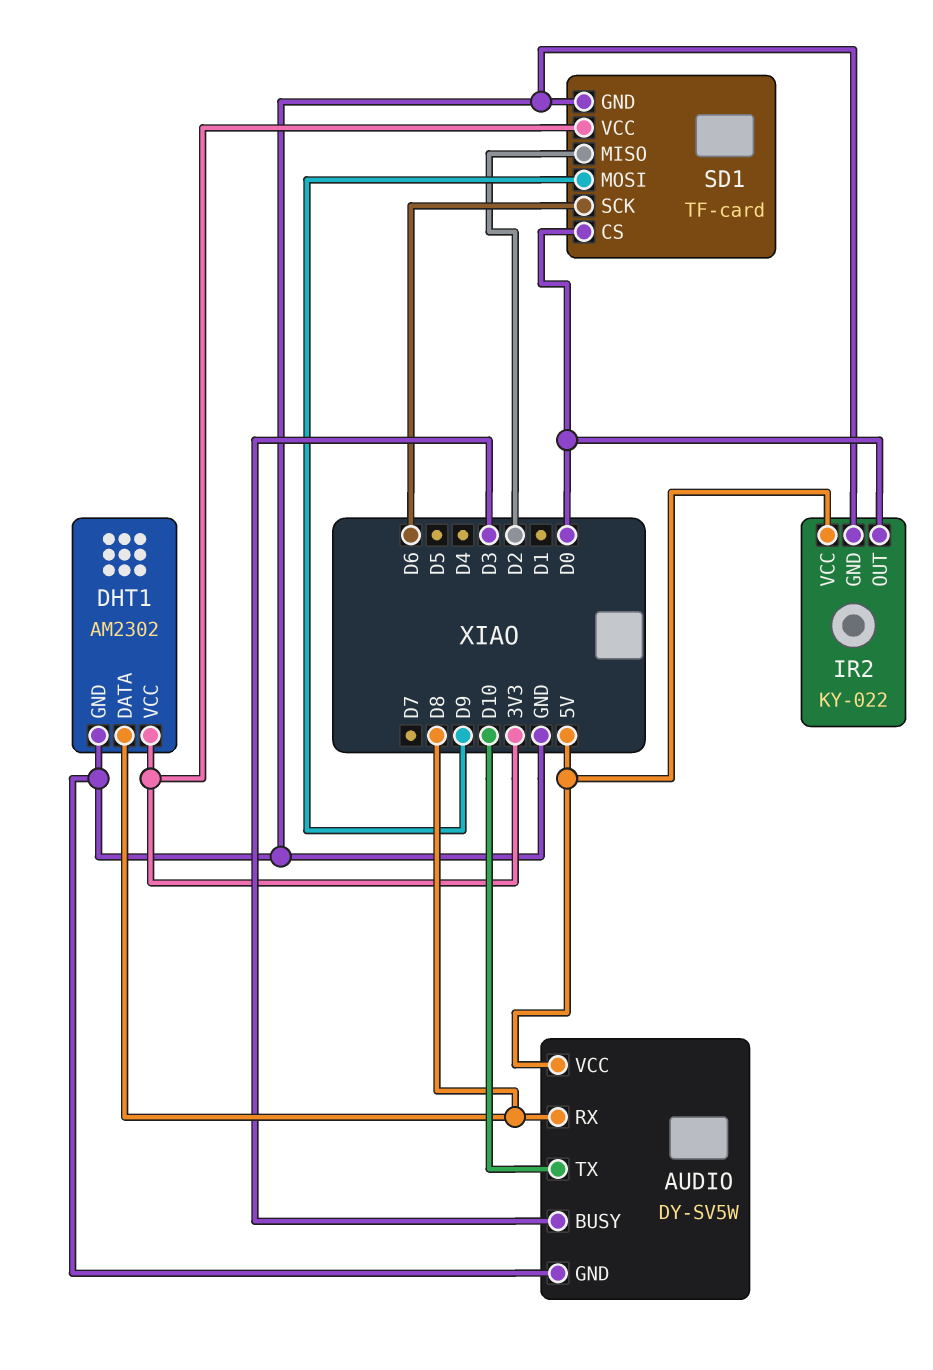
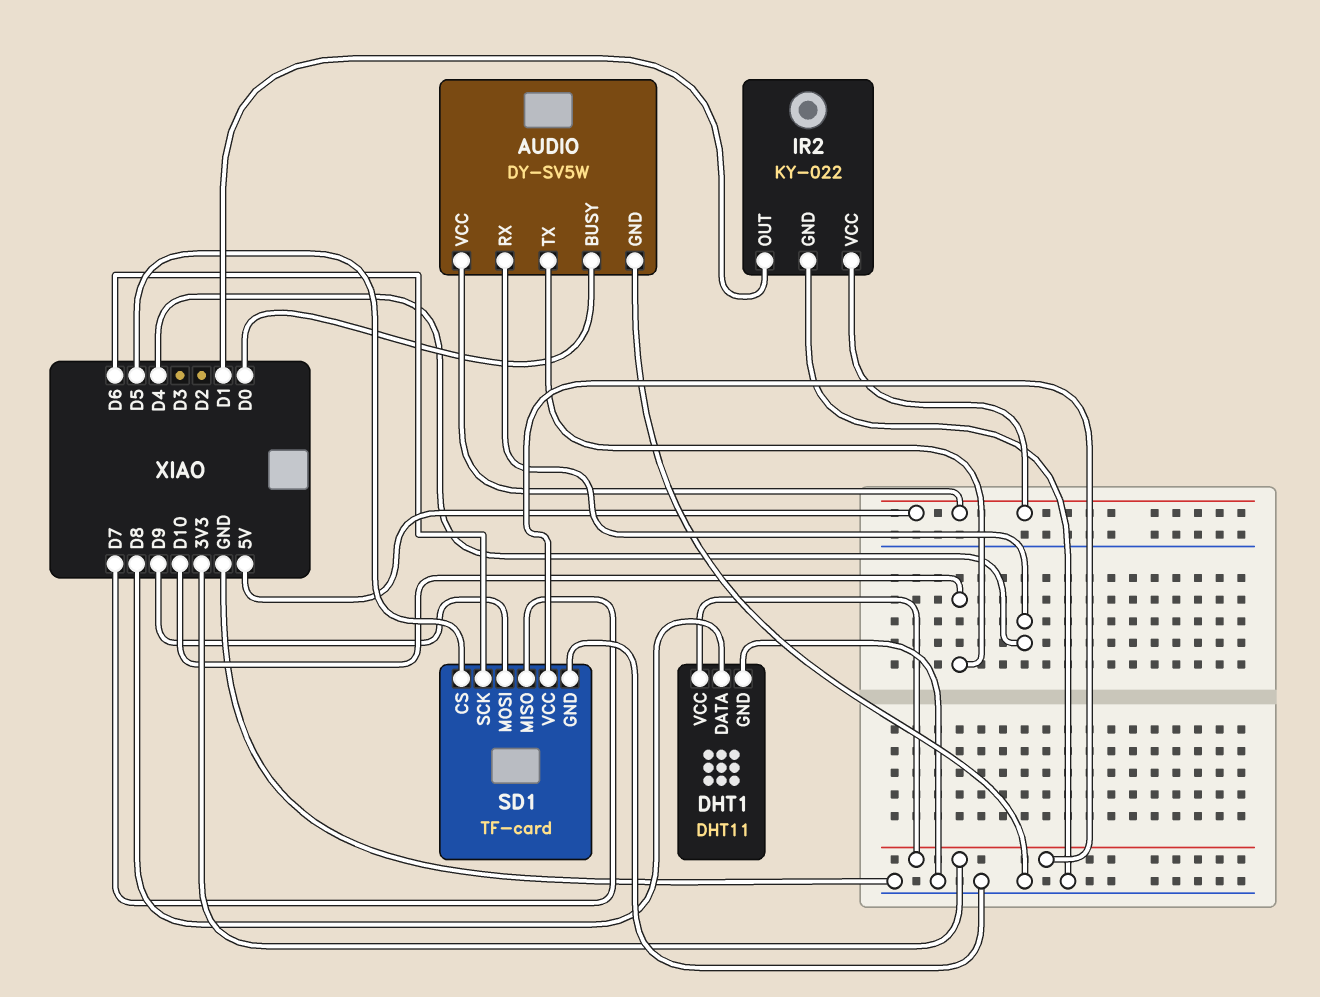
AUDIO pin BUSY: D3 -> D0
AUDIO pin RX: D8 -> D4
DHT1: AM2302 -> DHT11
IR2 pin OUT: D0 -> D1
SD1 pin CS: D0 -> D5
SD1 pin MISO: D2 -> D7

